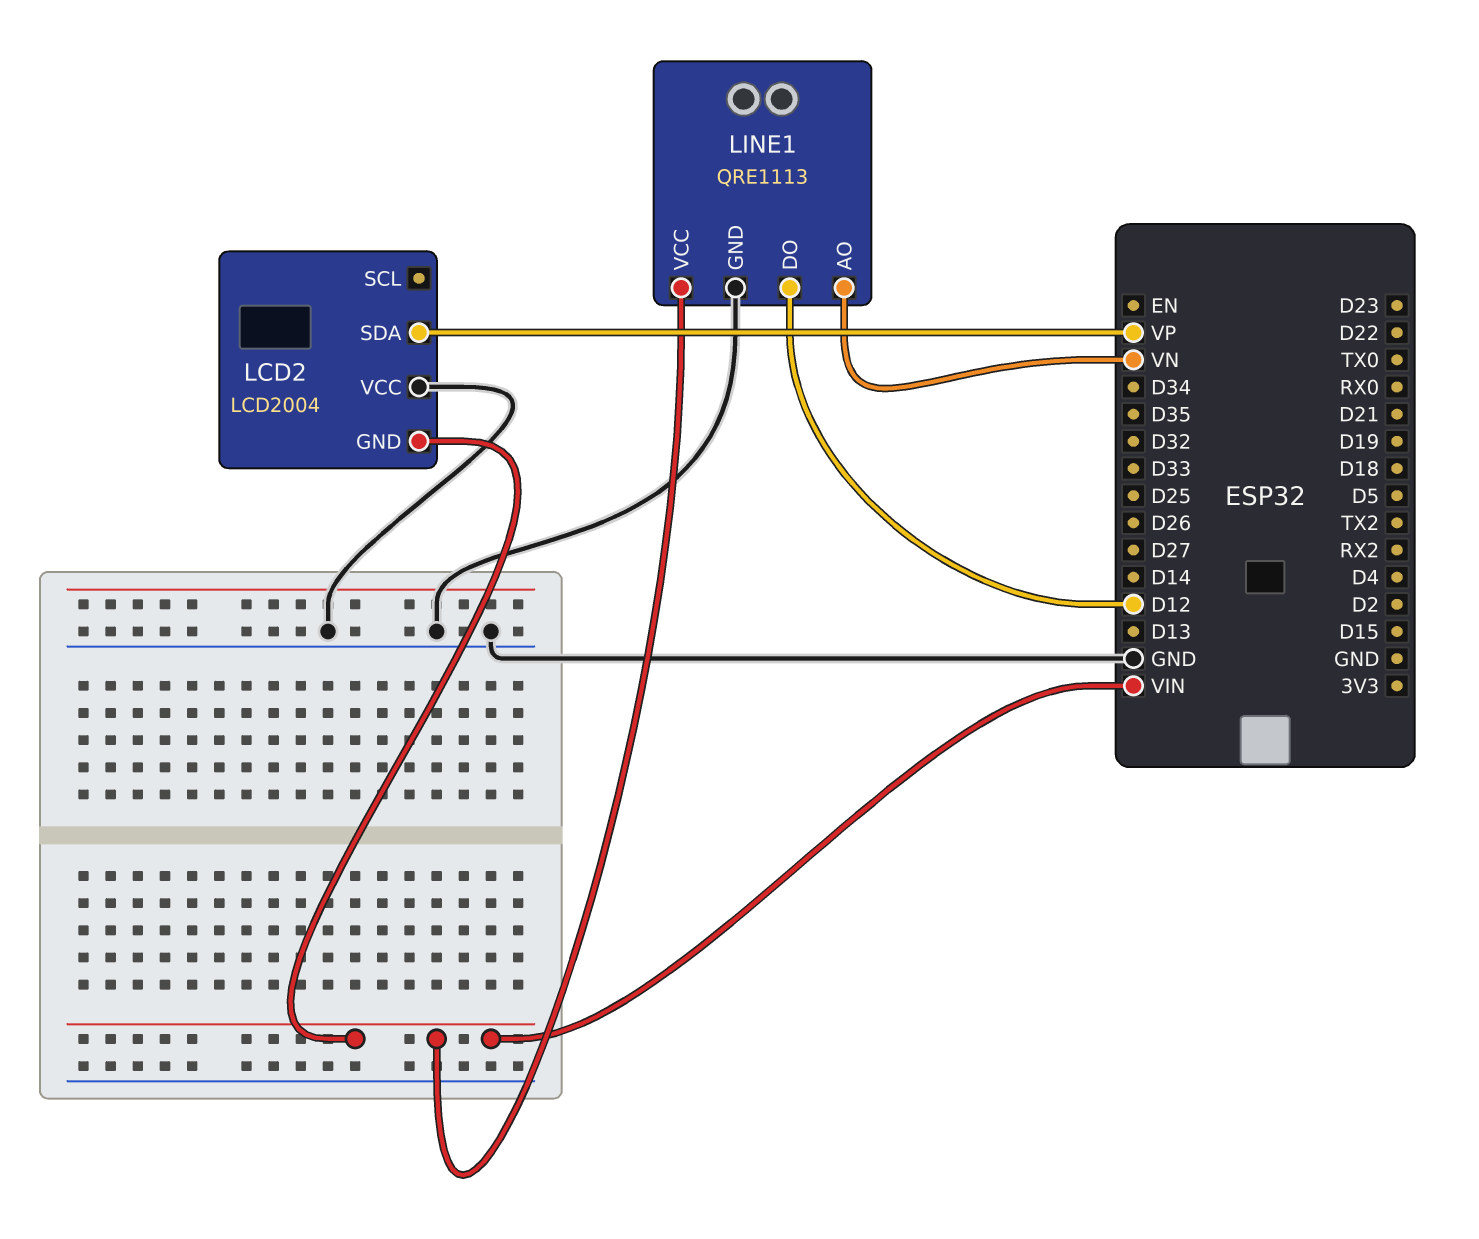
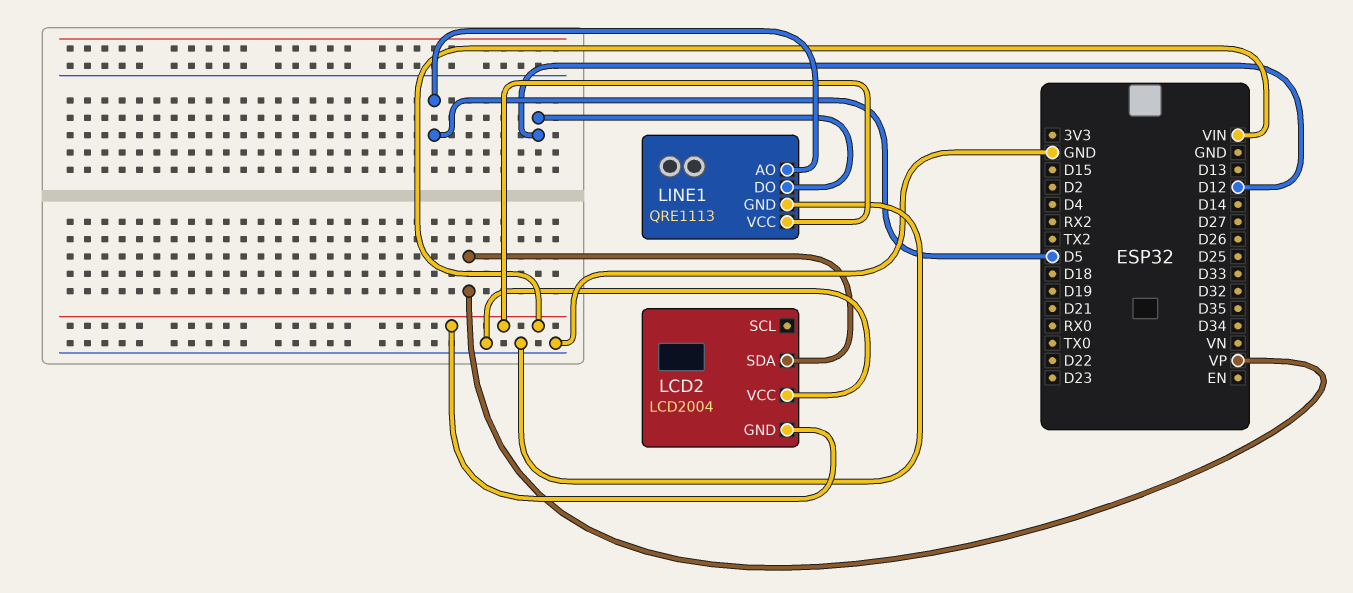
LINE1 pin AO: VN -> D5

